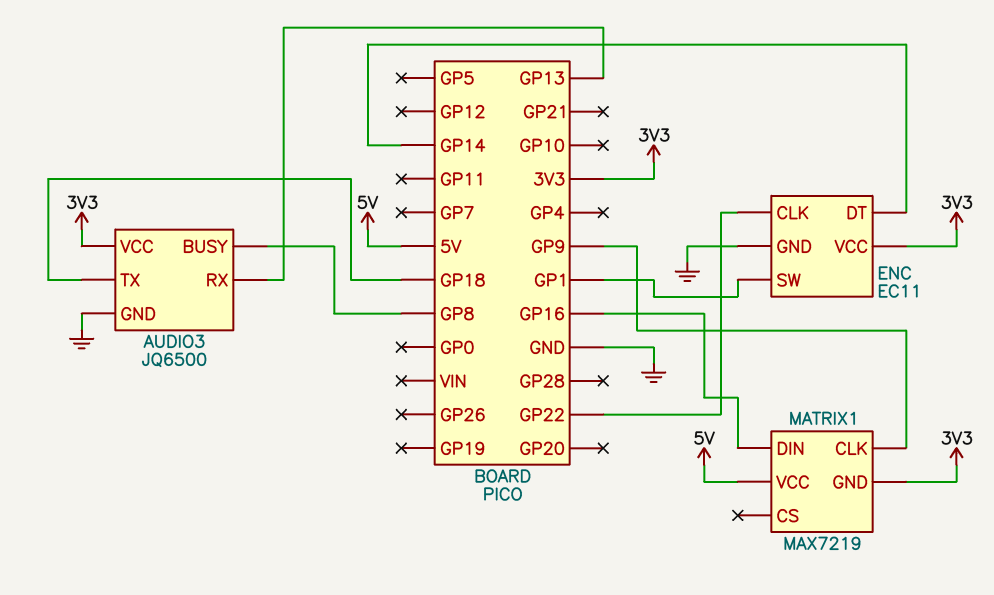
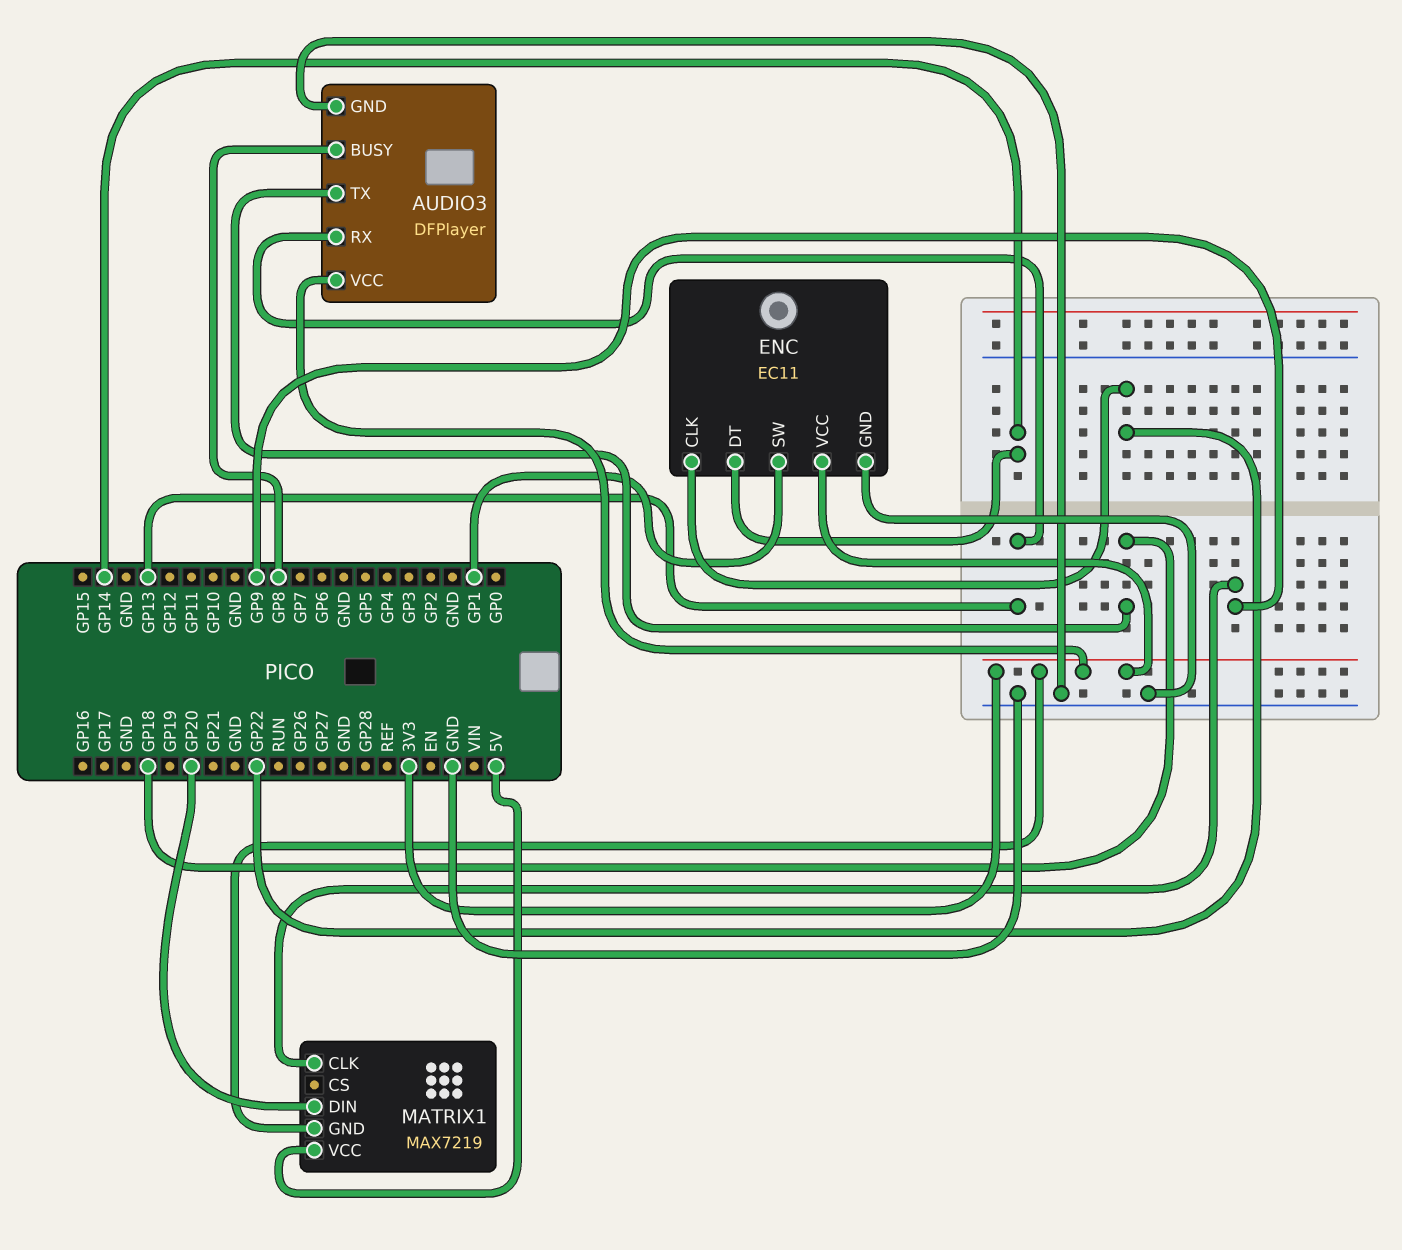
AUDIO3: JQ6500 -> DFPlayer
MATRIX1 pin DIN: GP16 -> GP20

